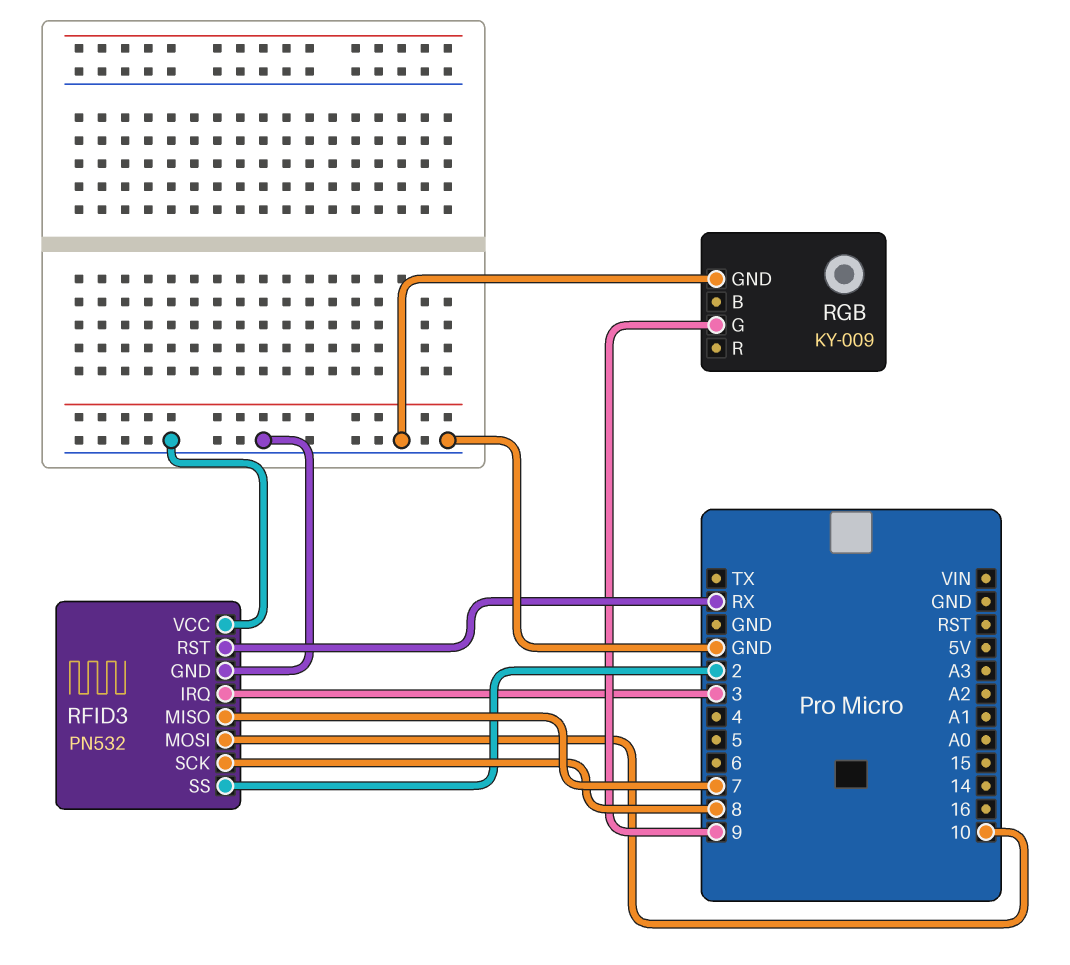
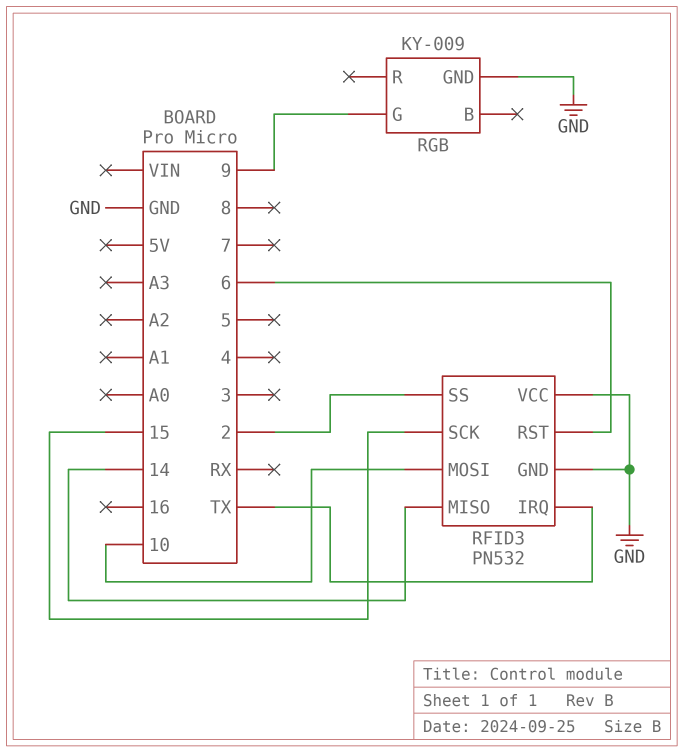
RFID3 pin IRQ: 3 -> TX
RFID3 pin MISO: 7 -> 14
RFID3 pin RST: RX -> 6
RFID3 pin SCK: 8 -> 15

